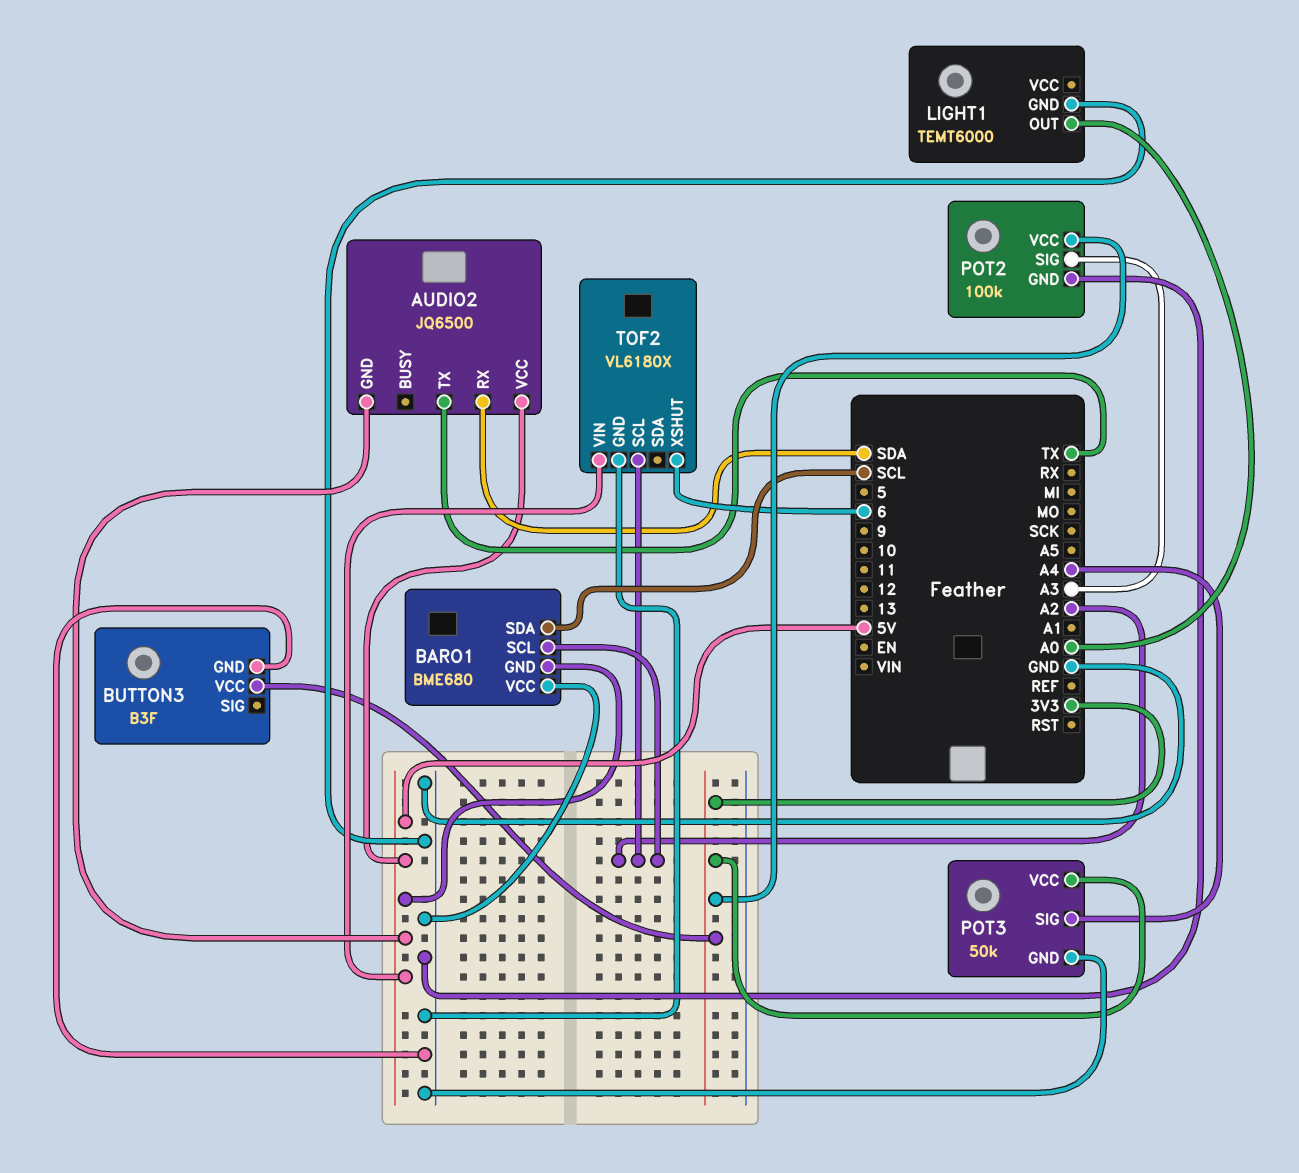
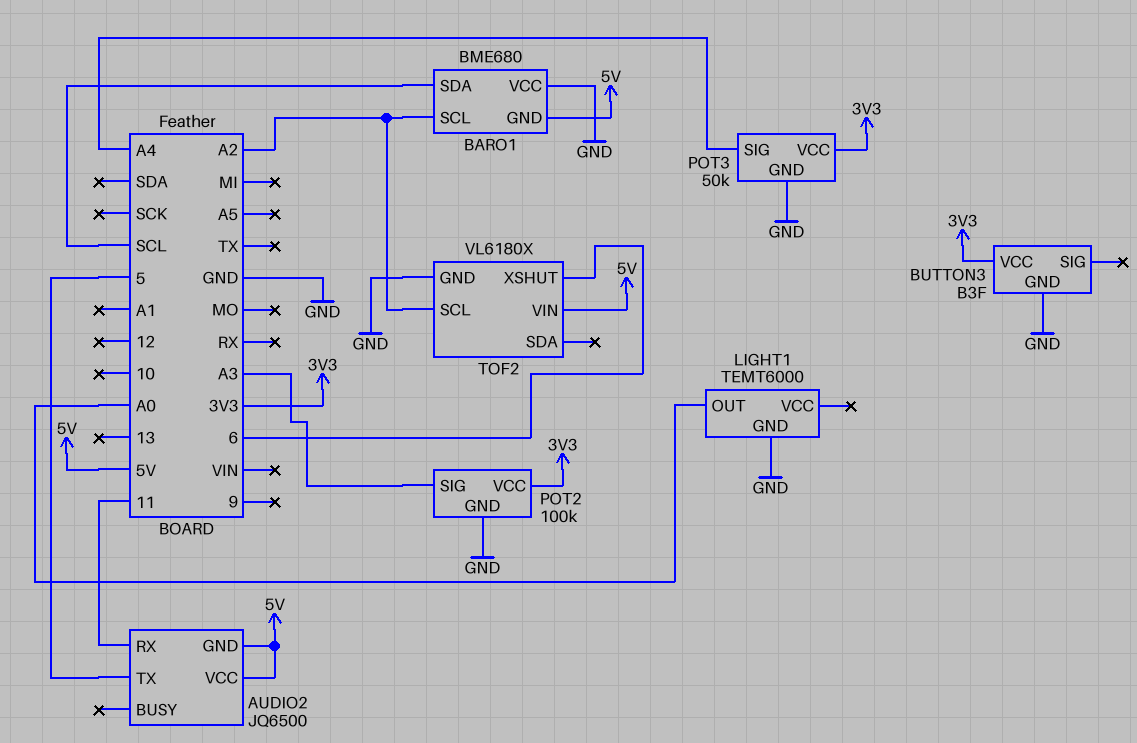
AUDIO2 pin RX: SDA -> 11
AUDIO2 pin TX: TX -> 5

